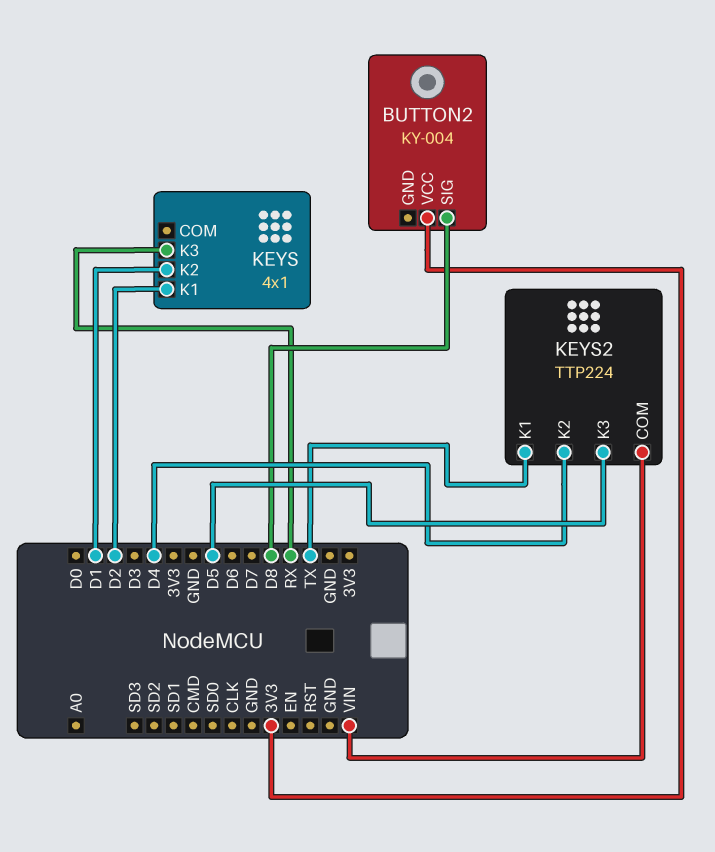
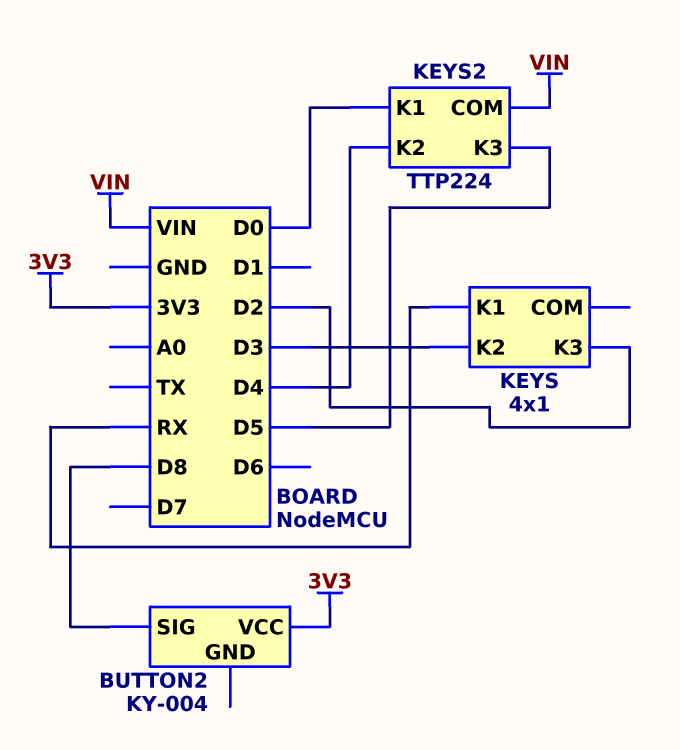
KEYS pin K1: D2 -> RX
KEYS pin K2: D1 -> D3
KEYS pin K3: RX -> D2
KEYS2 pin K1: TX -> D0

